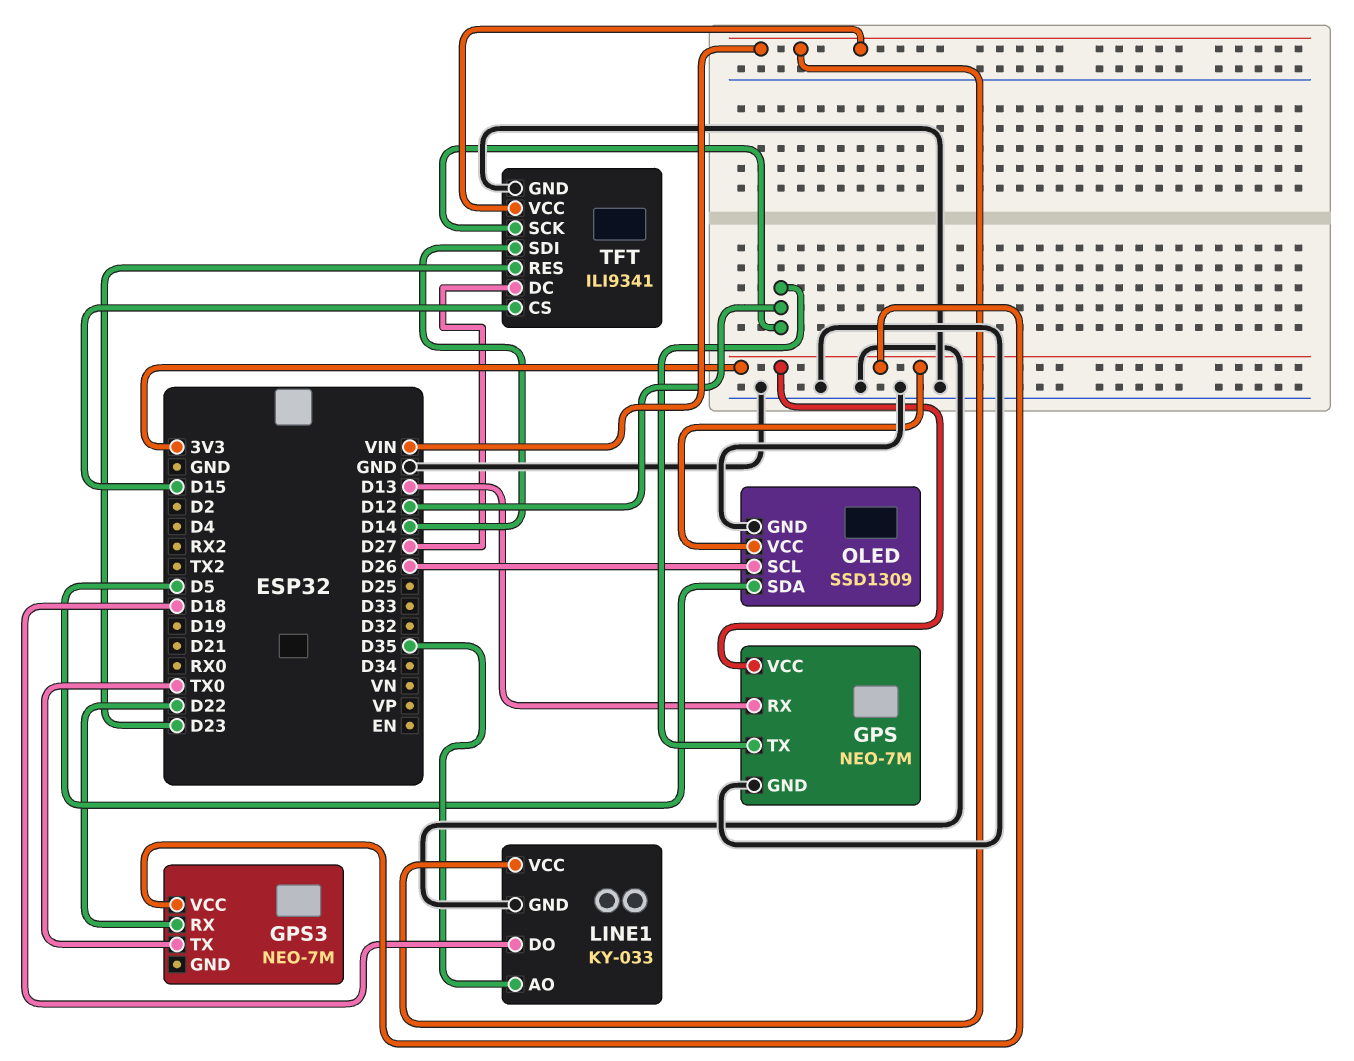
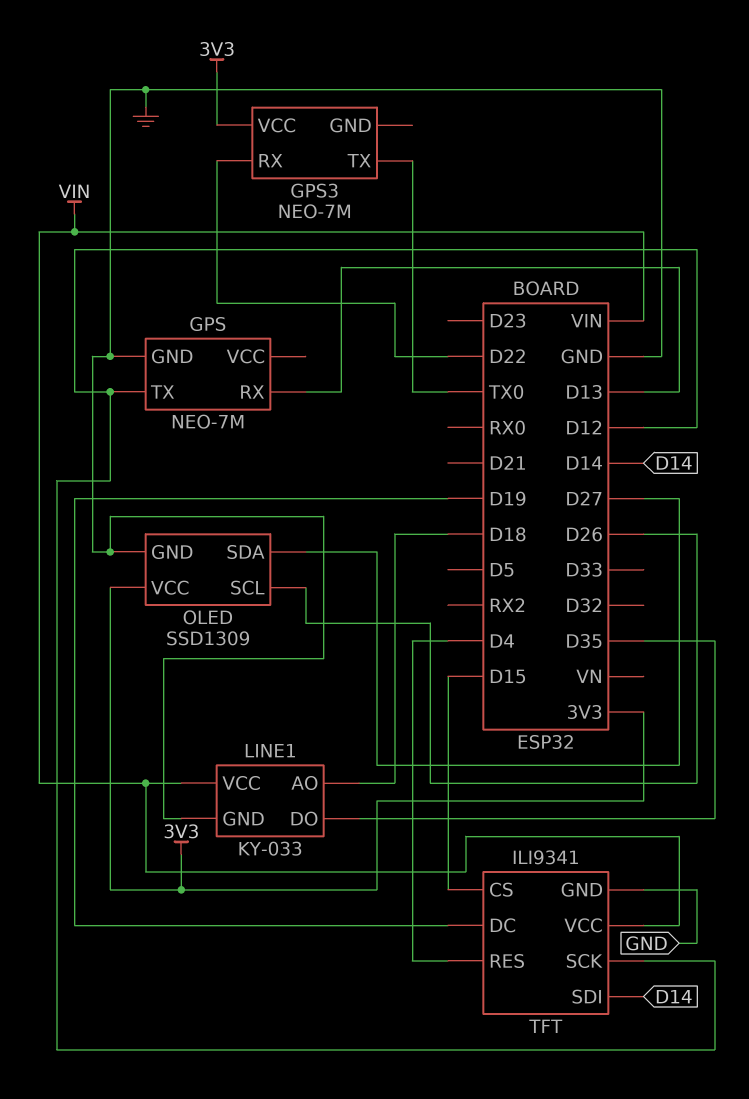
GPS pin VCC: 3V3 -> none
LINE1 pin AO: D35 -> D18
LINE1 pin DO: D18 -> D35
OLED pin SDA: D5 -> D27
TFT pin DC: D27 -> D19
TFT pin RES: D23 -> D4

